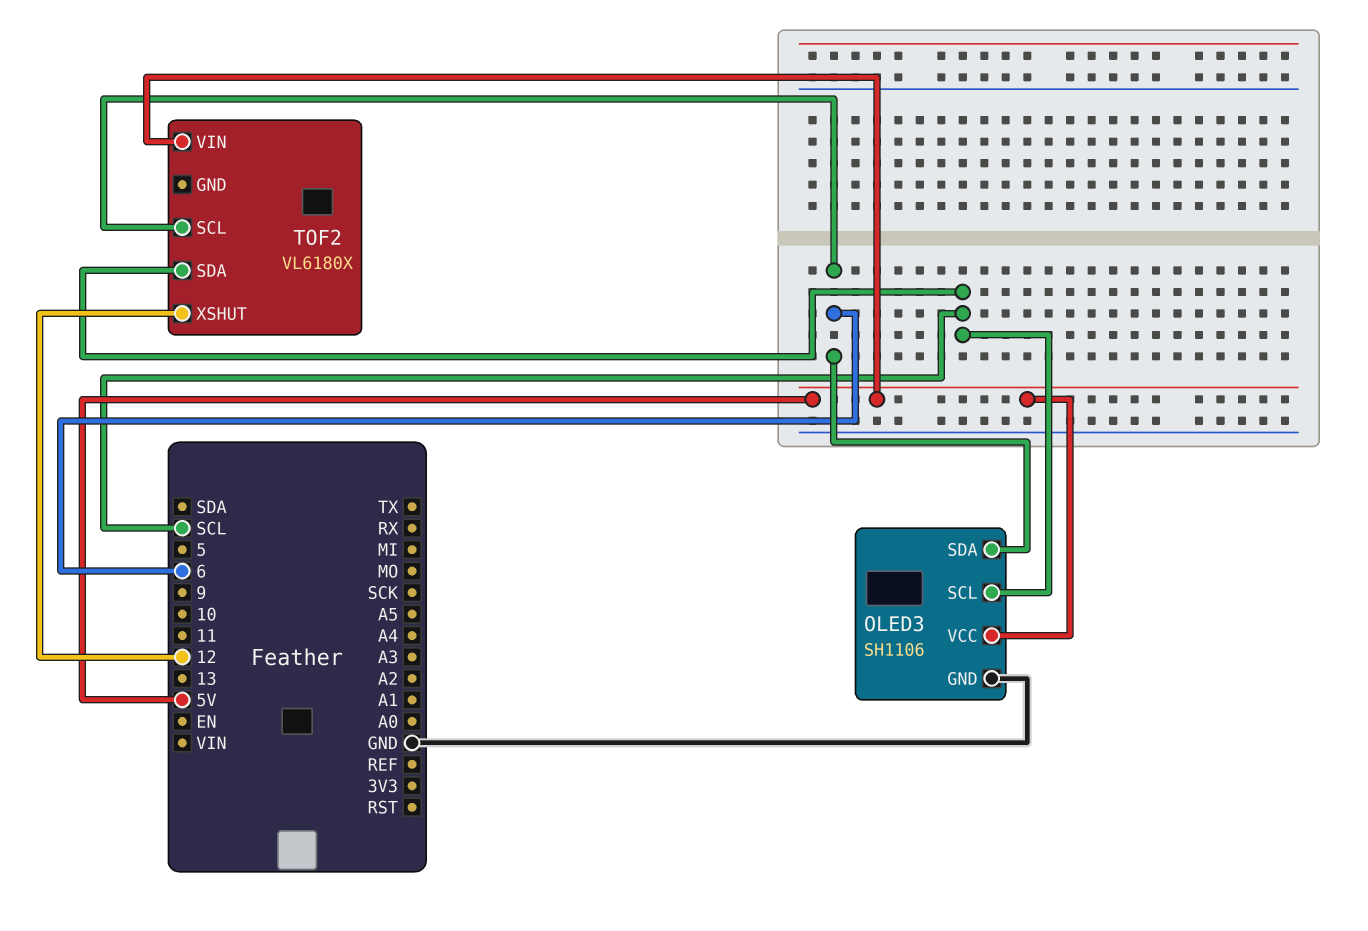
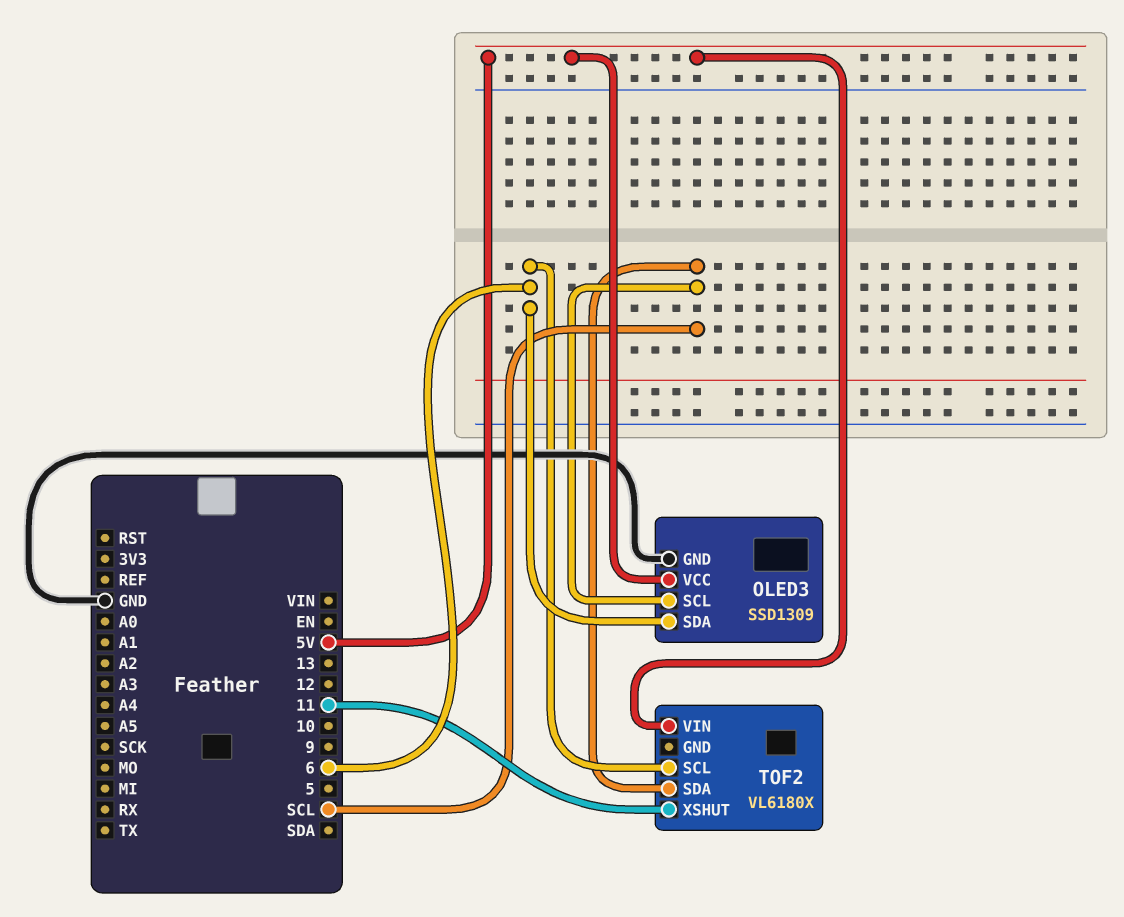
OLED3: SH1106 -> SSD1309
TOF2 pin XSHUT: 12 -> 11

